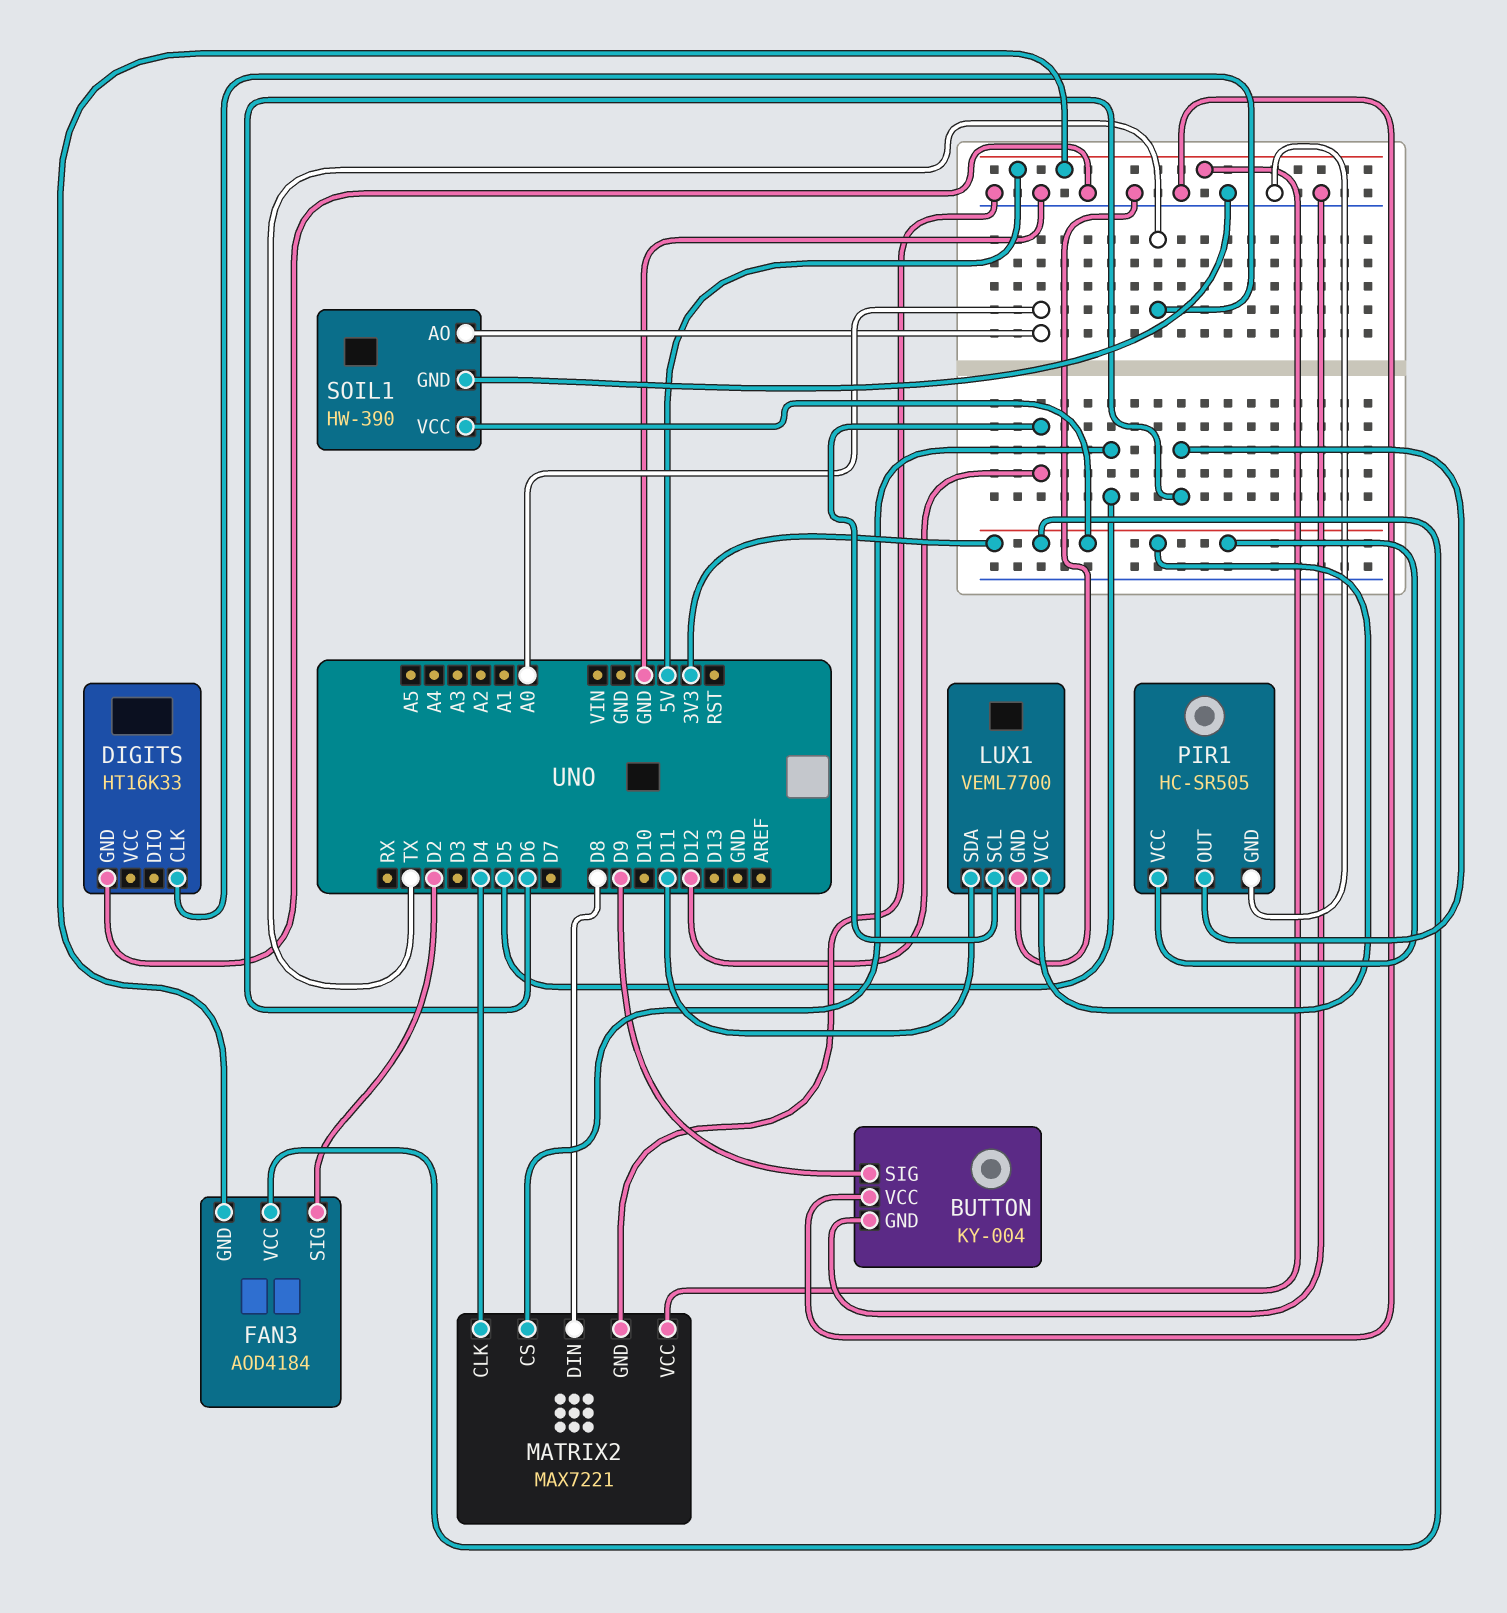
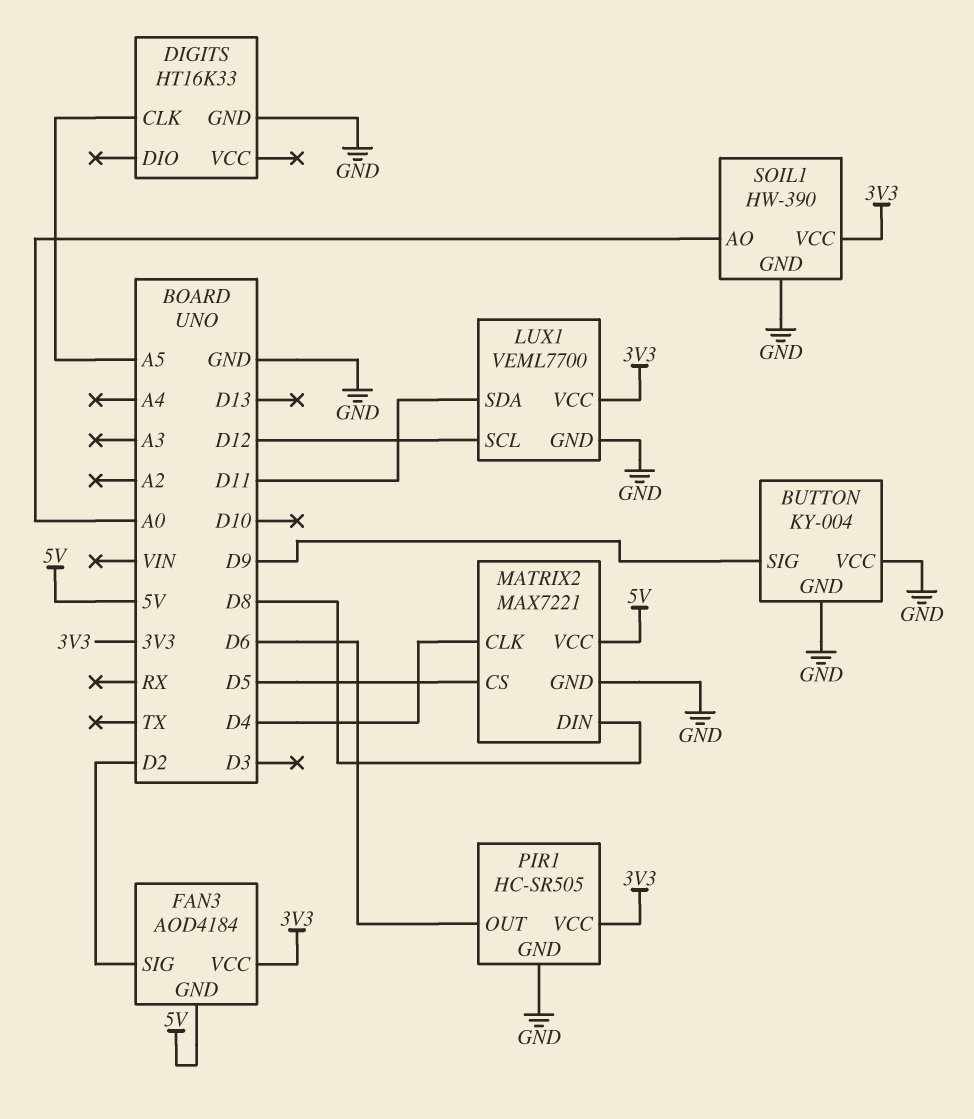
DIGITS pin CLK: TX -> A5

